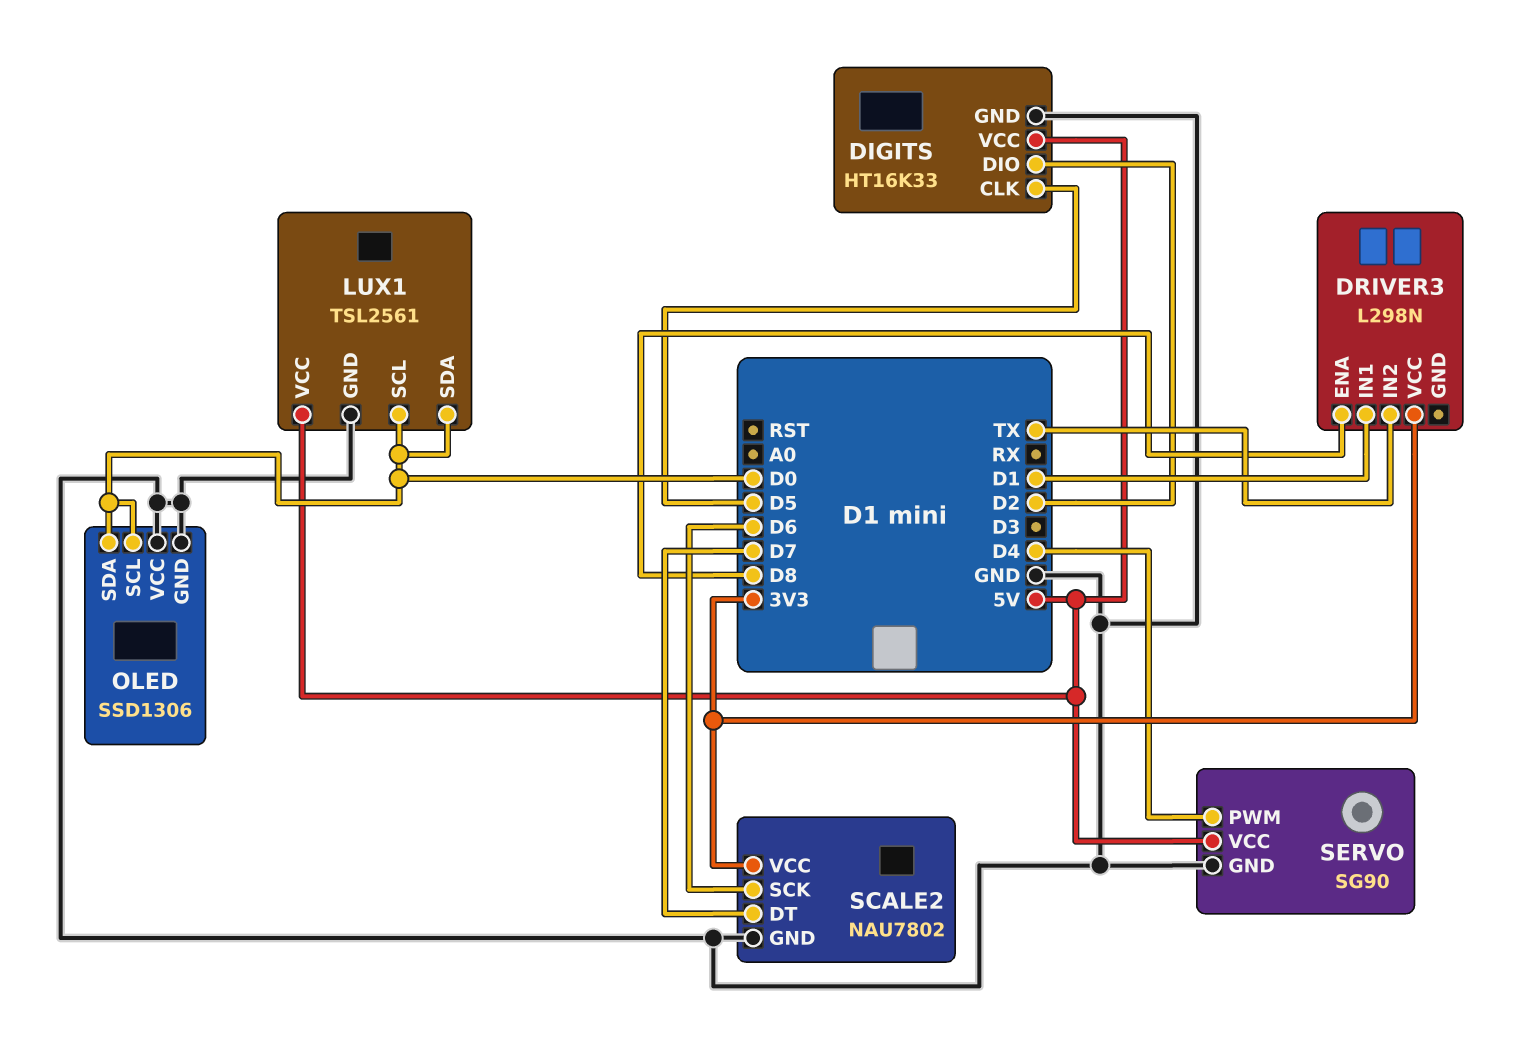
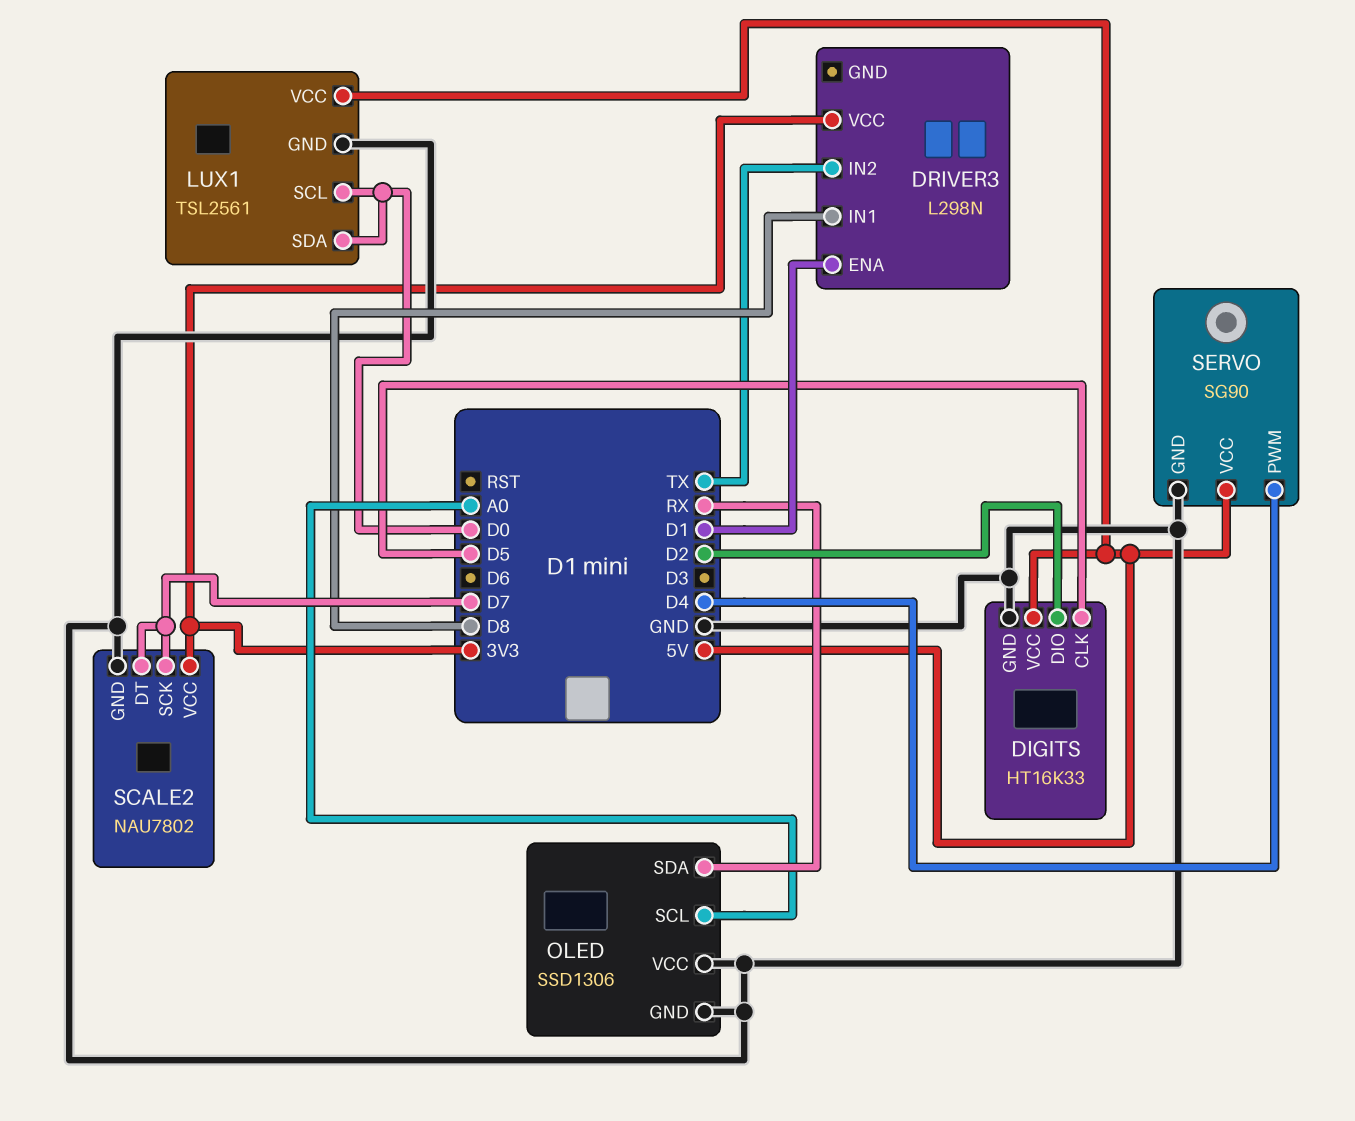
DRIVER3 pin ENA: D8 -> D1
DRIVER3 pin IN1: D1 -> D8
OLED pin SCL: D0 -> A0
OLED pin SDA: D0 -> RX
SCALE2 pin SCK: D6 -> D7

